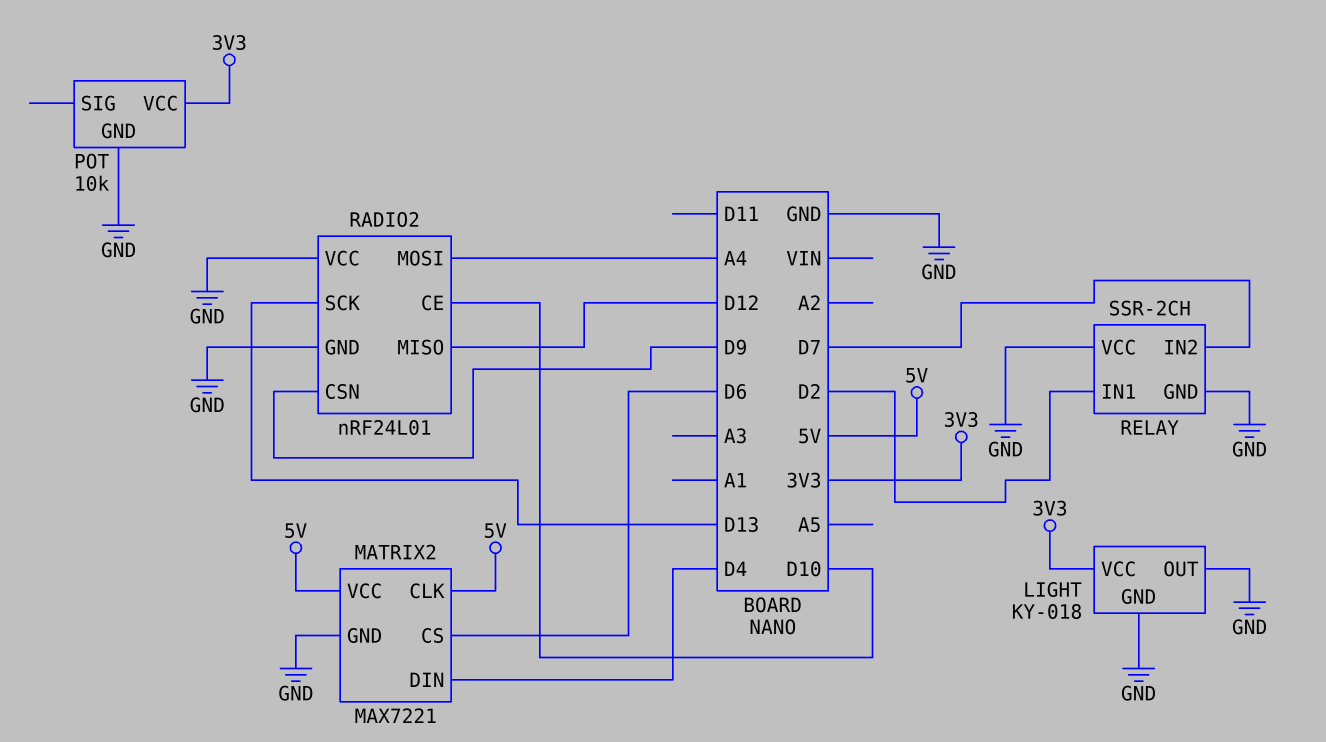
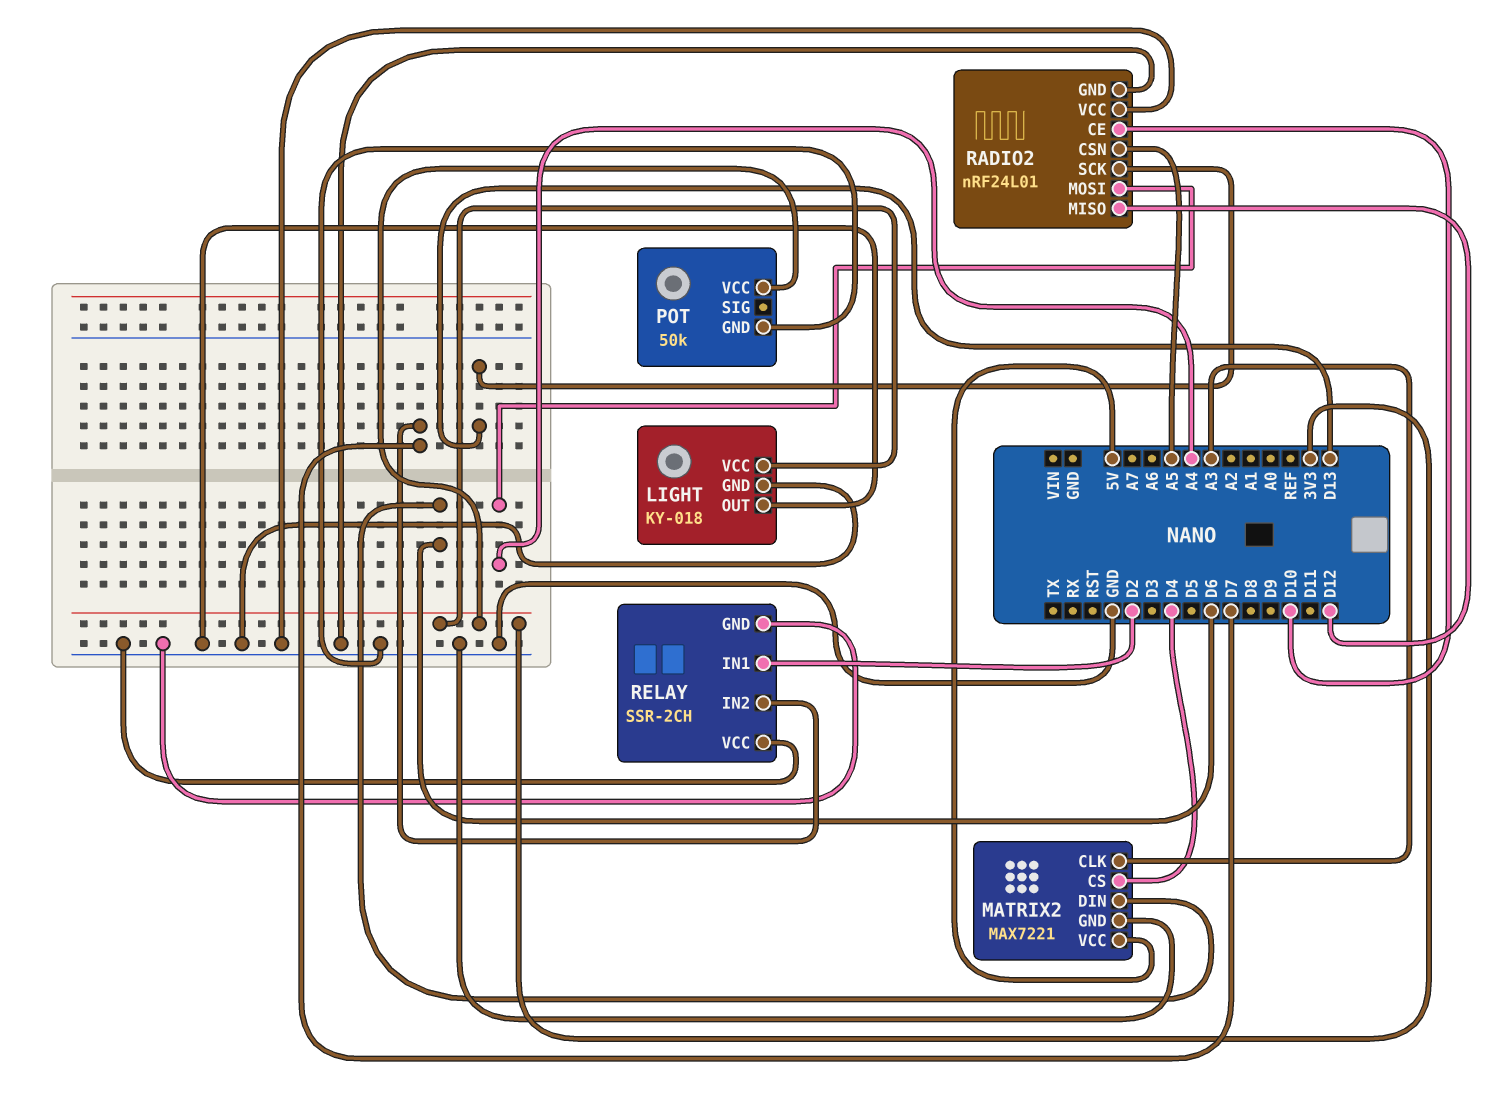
MATRIX2 pin CLK: 5V -> A3
MATRIX2 pin CS: D6 -> D4
MATRIX2 pin DIN: D4 -> D6
POT: 10k -> 50k
RADIO2 pin CSN: D9 -> A5

